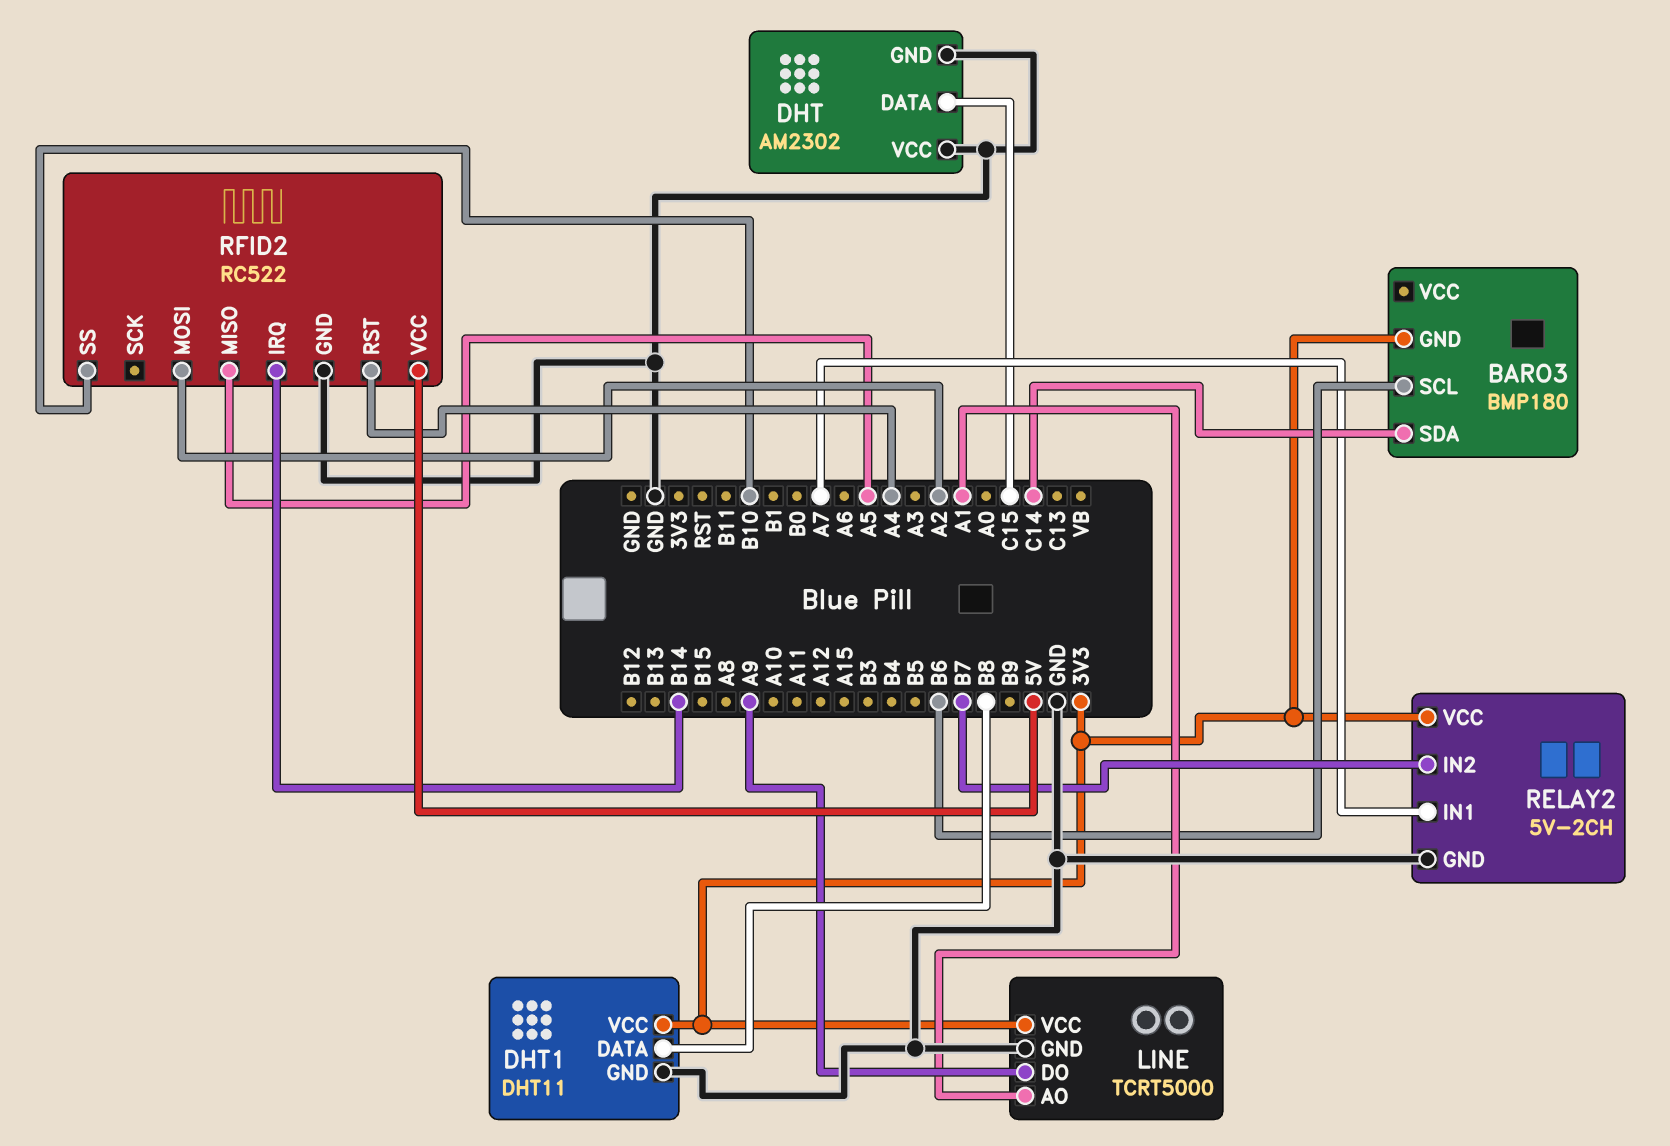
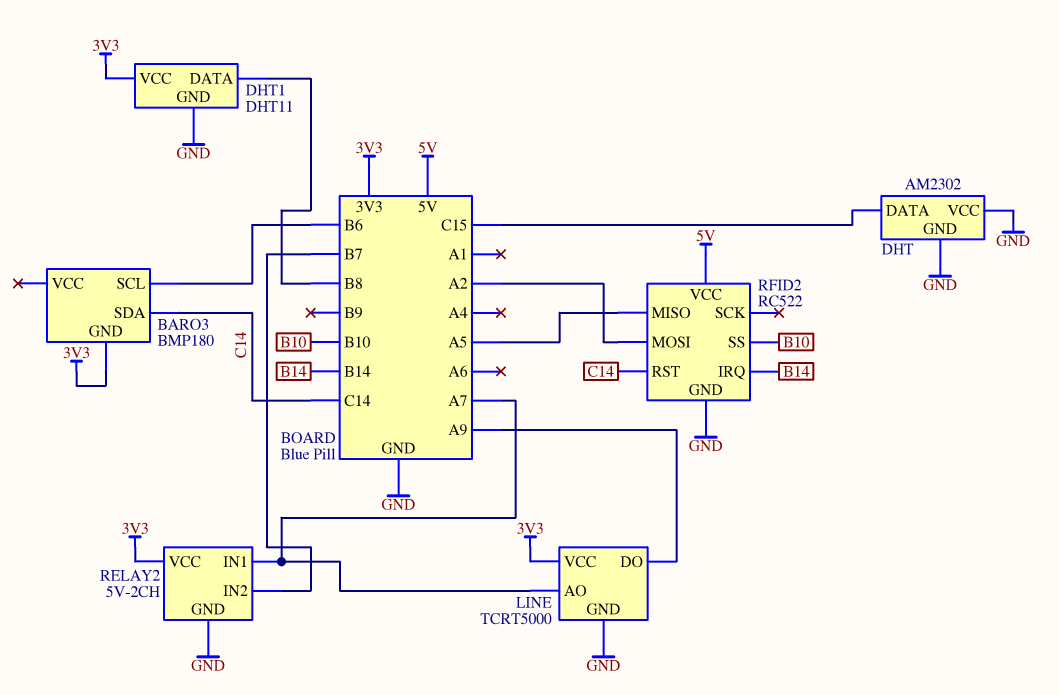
LINE pin AO: A1 -> A7
RFID2 pin RST: A4 -> C14

